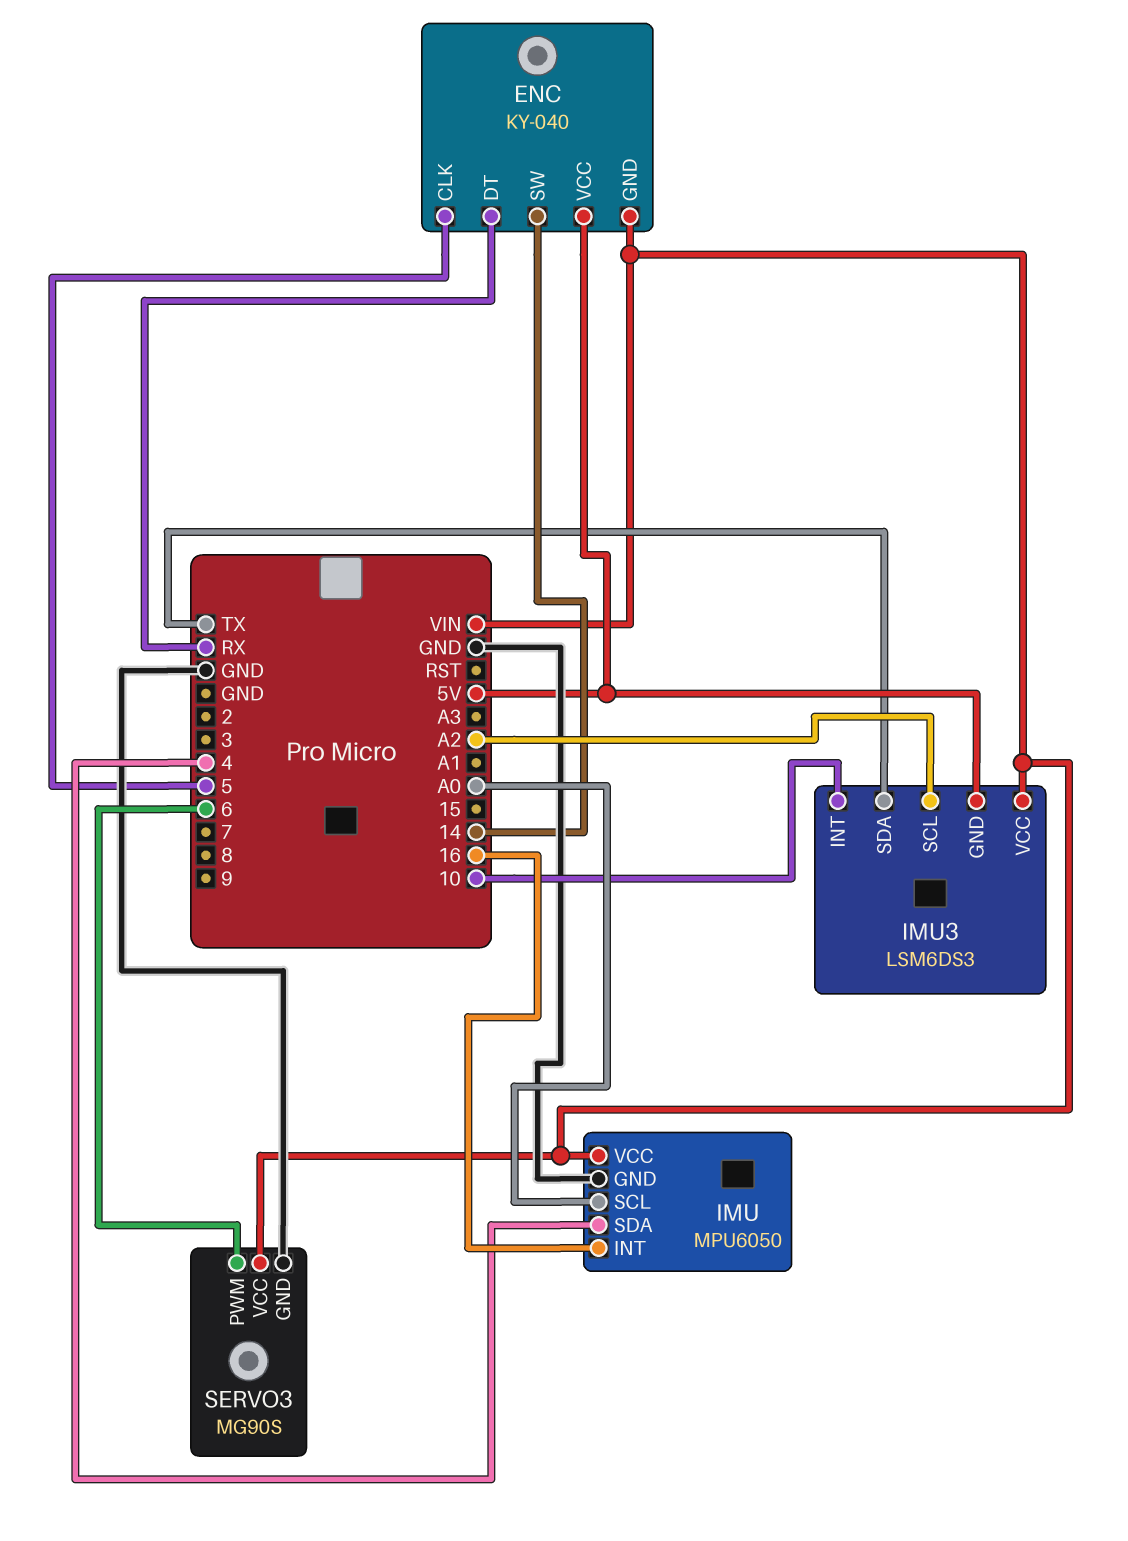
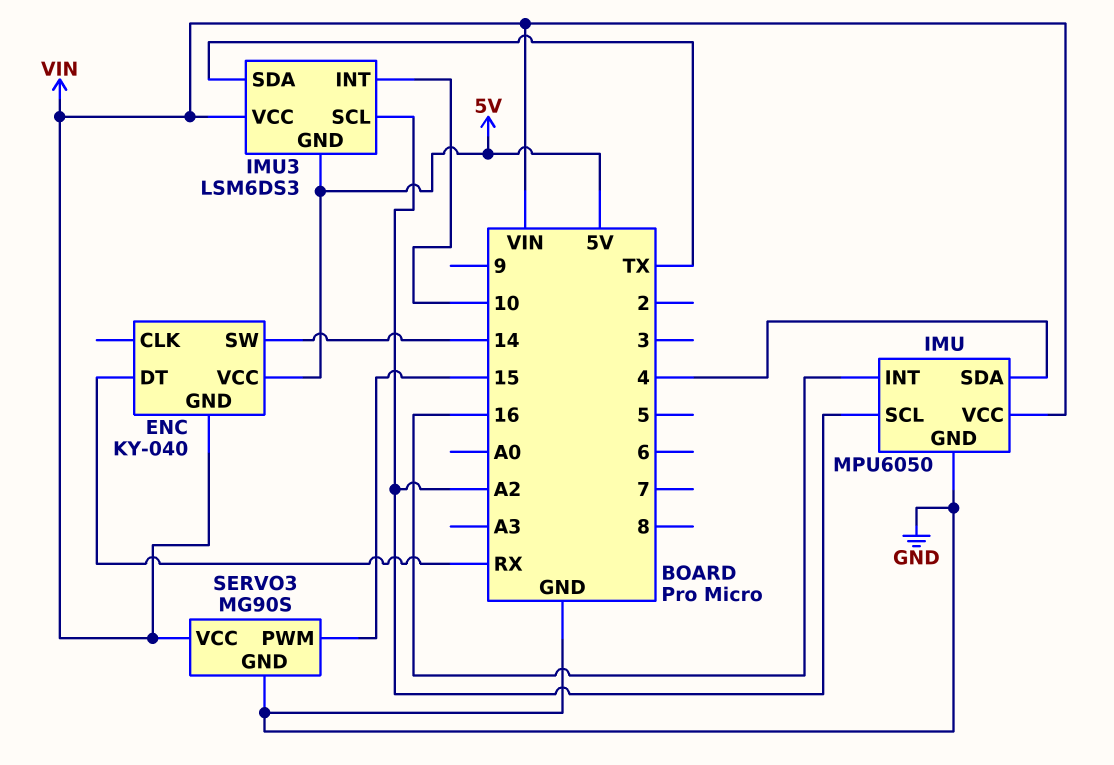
ENC pin CLK: 5 -> none
IMU pin SCL: A0 -> A2
SERVO3 pin PWM: 6 -> 15

